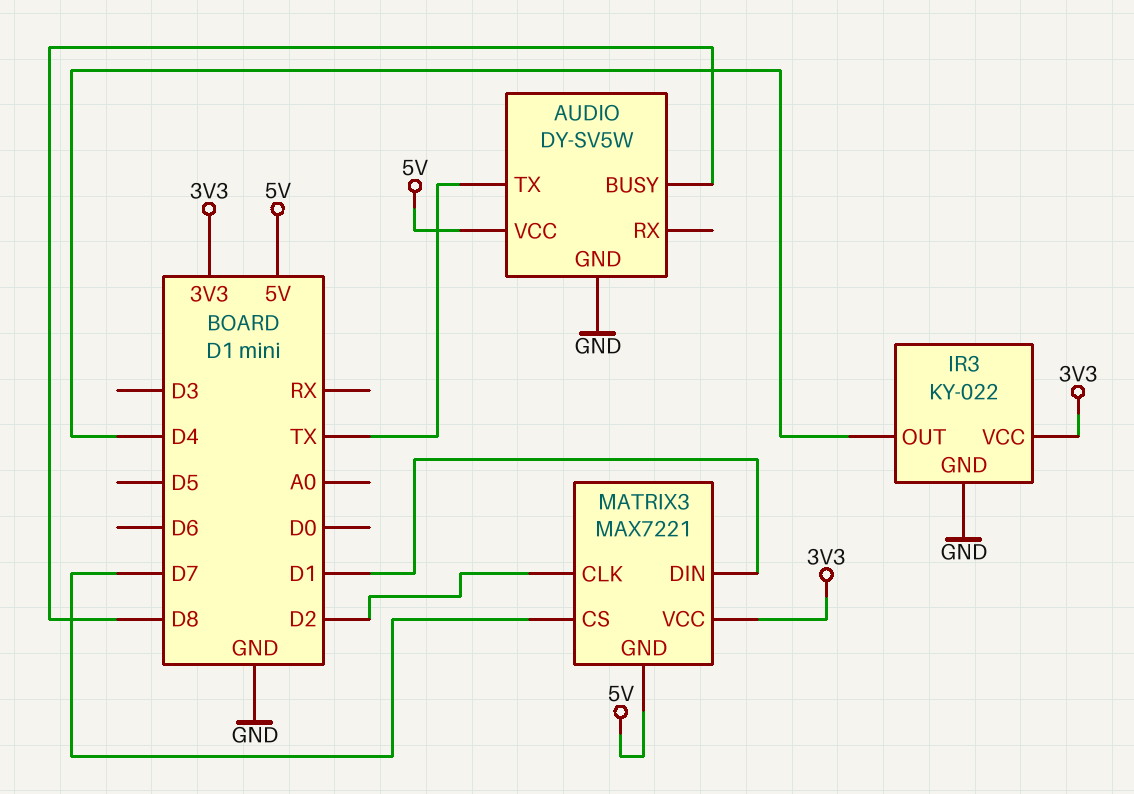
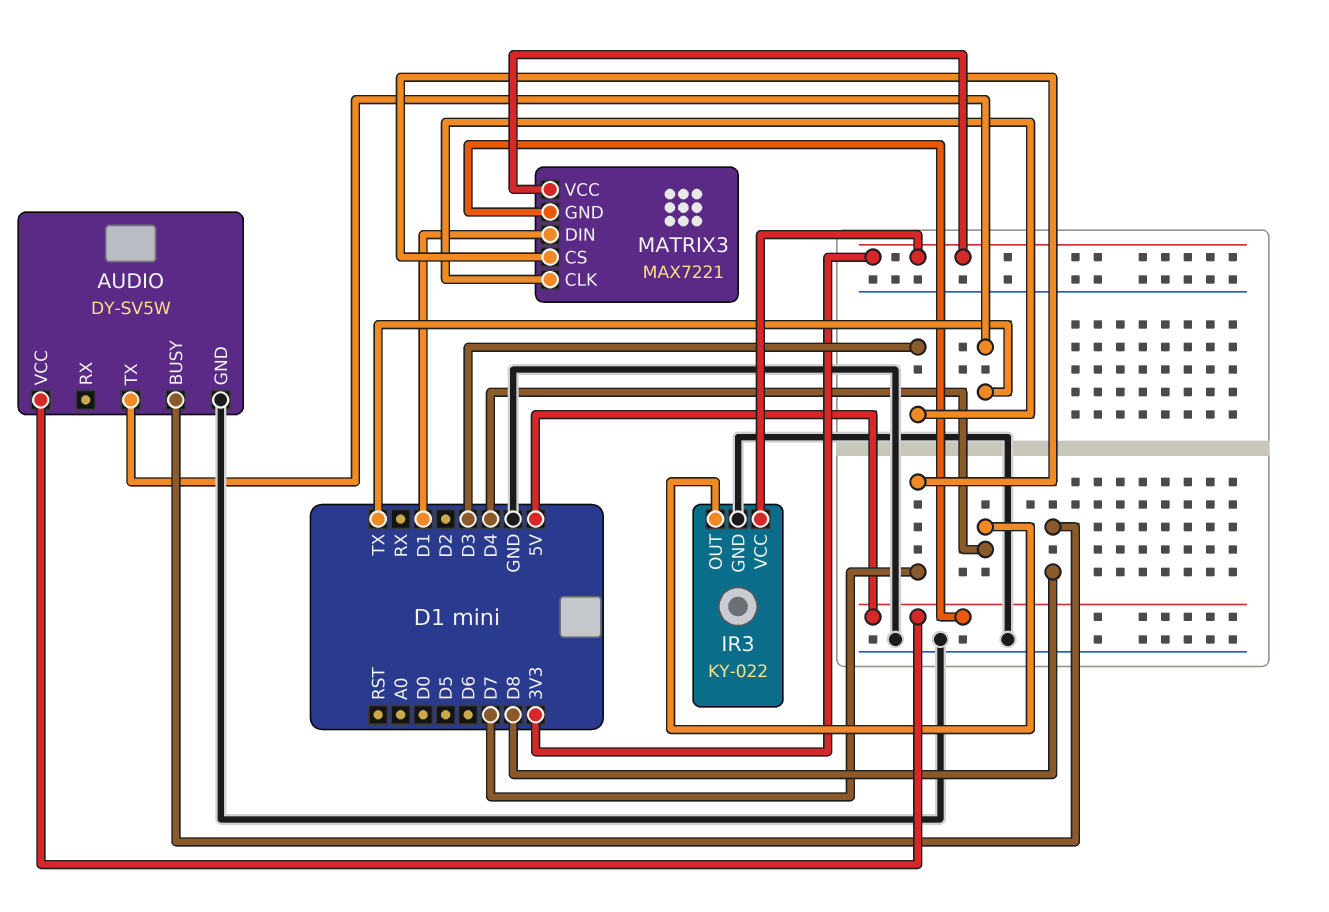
MATRIX3 pin CLK: D2 -> D3

